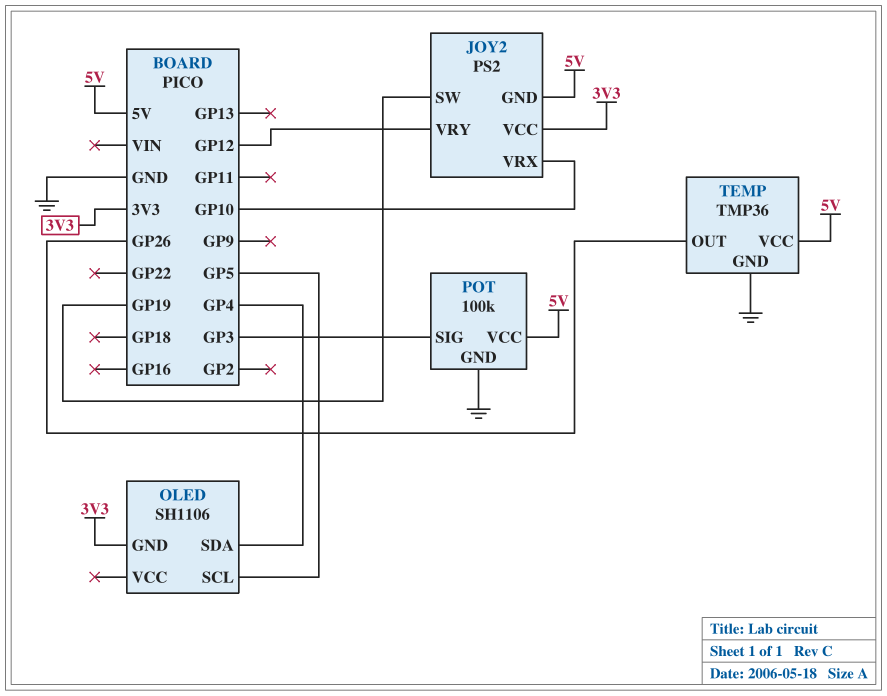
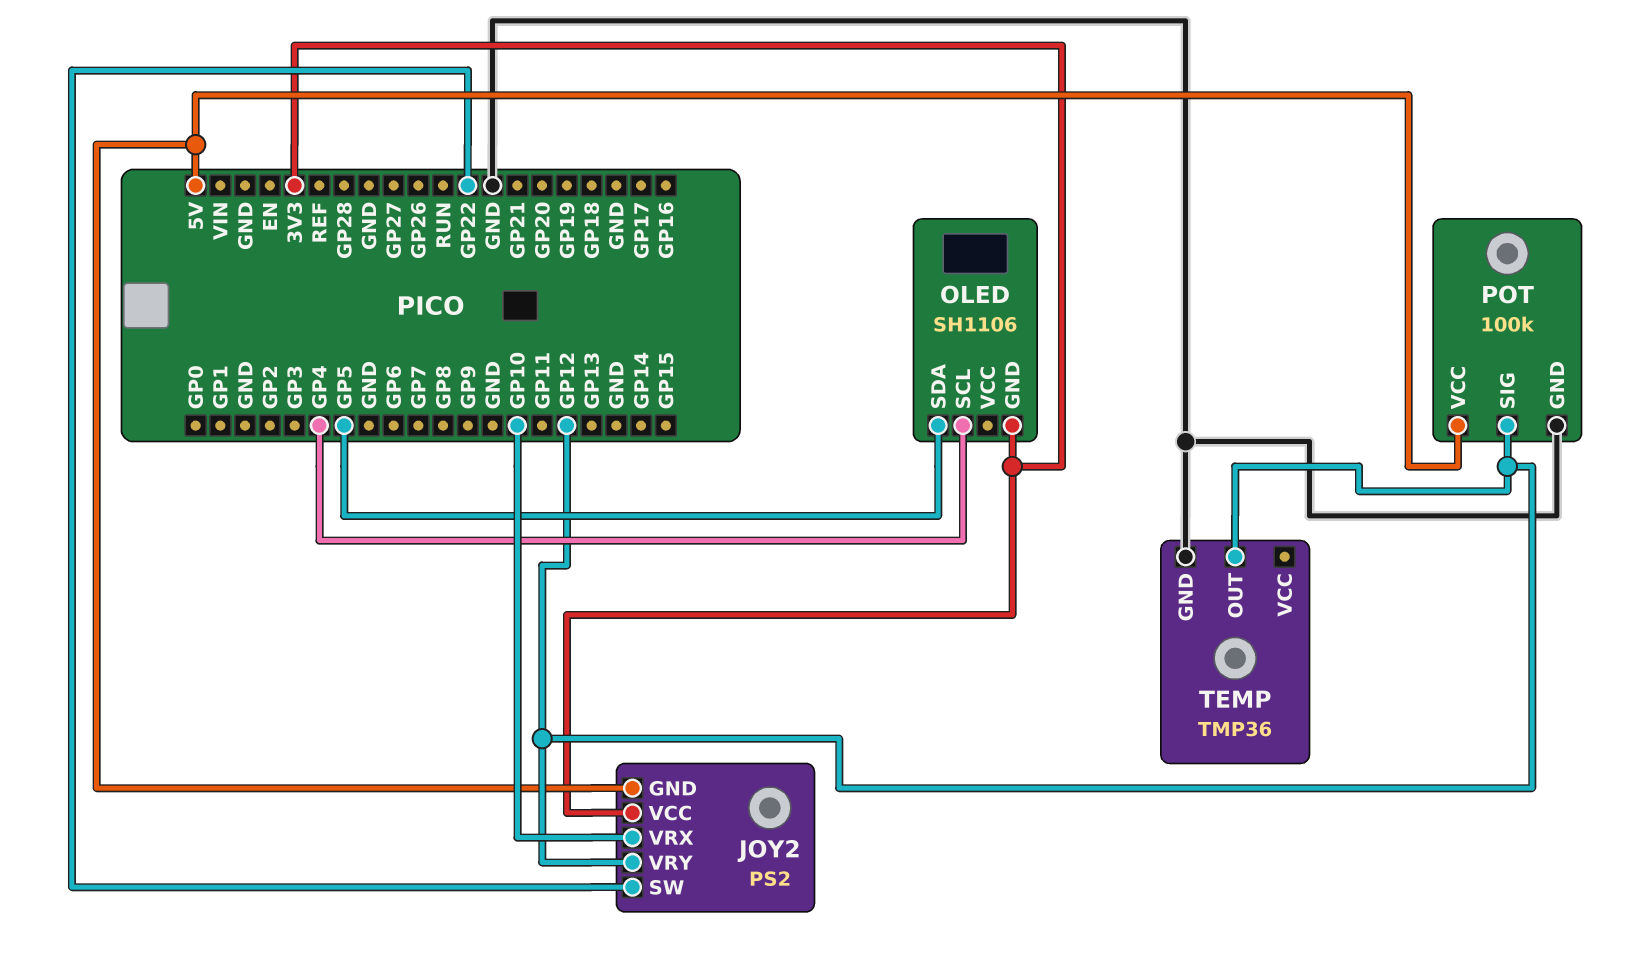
JOY2 pin SW: GP19 -> GP22
OLED pin SCL: GP5 -> GP4
OLED pin SDA: GP4 -> GP5
POT pin SIG: GP3 -> GP12
TEMP pin OUT: GP26 -> GP12
TEMP pin VCC: 5V -> none

